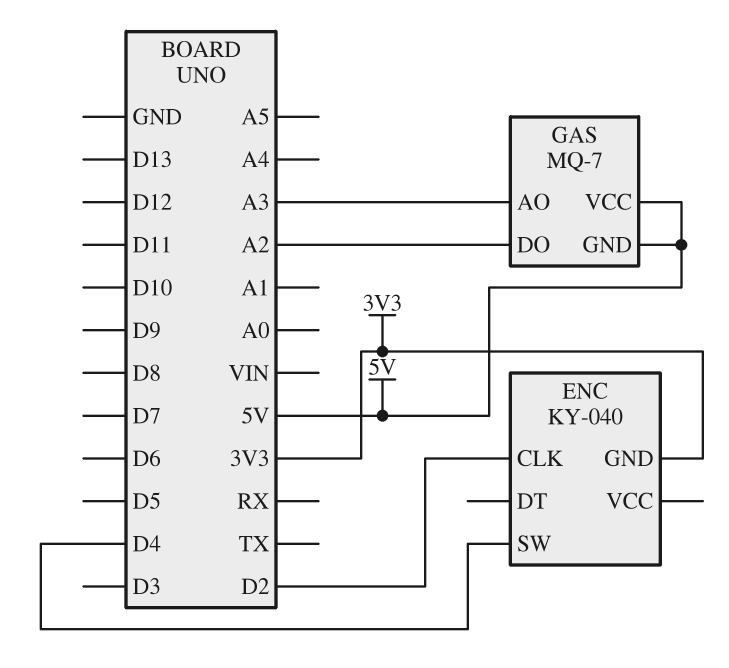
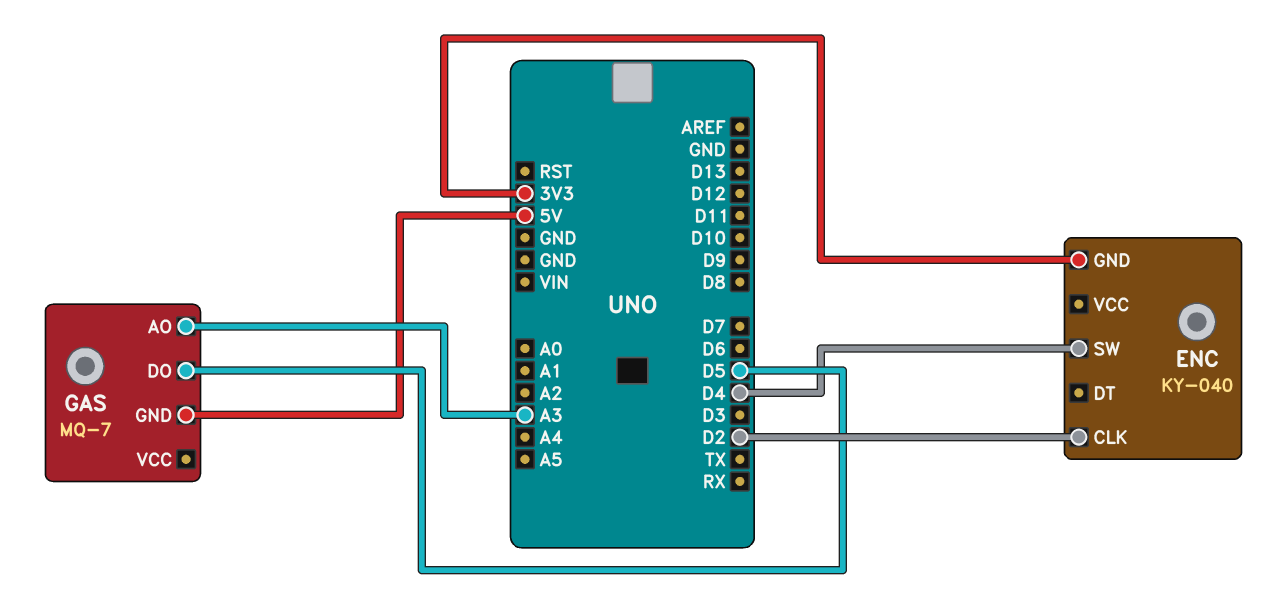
GAS pin DO: A2 -> D5
GAS pin VCC: 5V -> none

